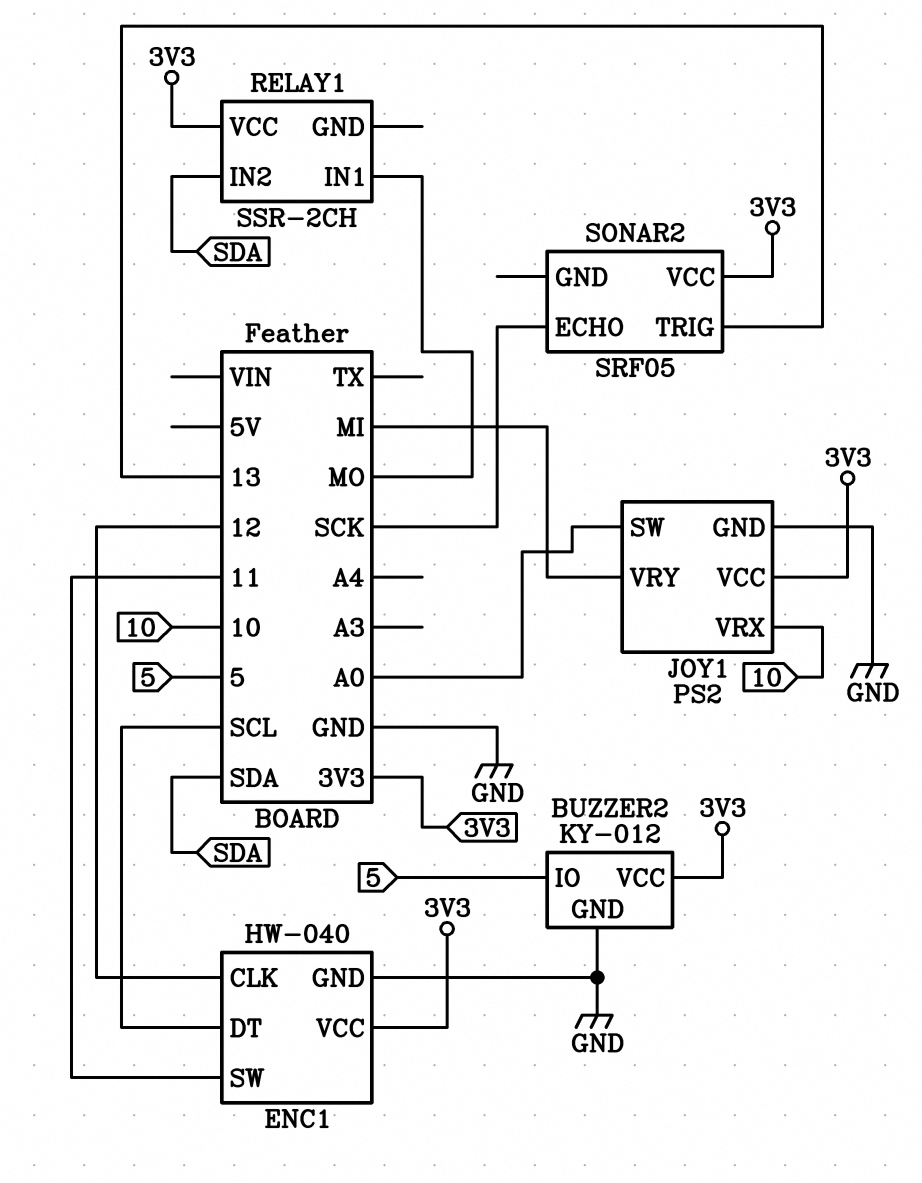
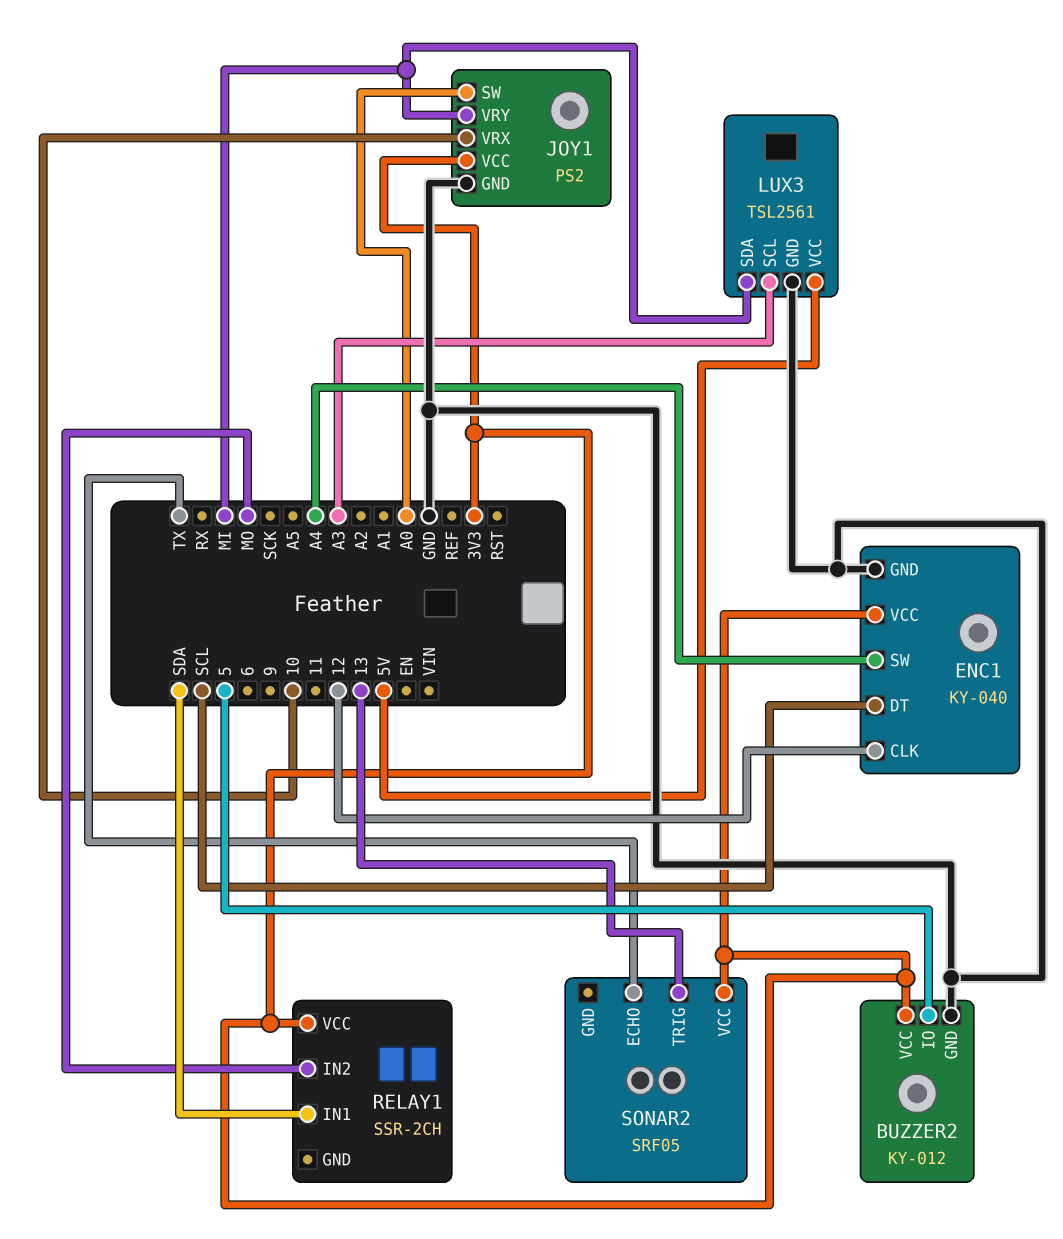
ENC1: HW-040 -> KY-040
ENC1 pin SW: 11 -> A4
LUX3: none -> TSL2561
LUX3 pin GND: none -> GND
LUX3 pin SCL: none -> A3
LUX3 pin SDA: none -> MI
LUX3 pin VCC: none -> 5V
RELAY1 pin IN1: MO -> SDA
RELAY1 pin IN2: SDA -> MO
SONAR2 pin ECHO: SCK -> TX

